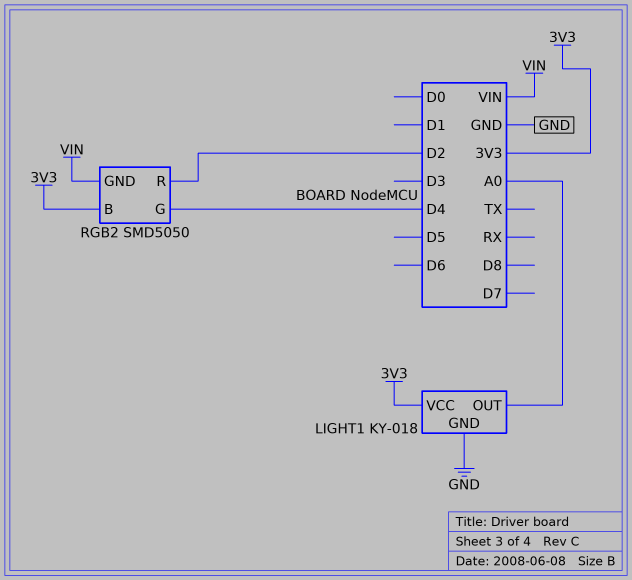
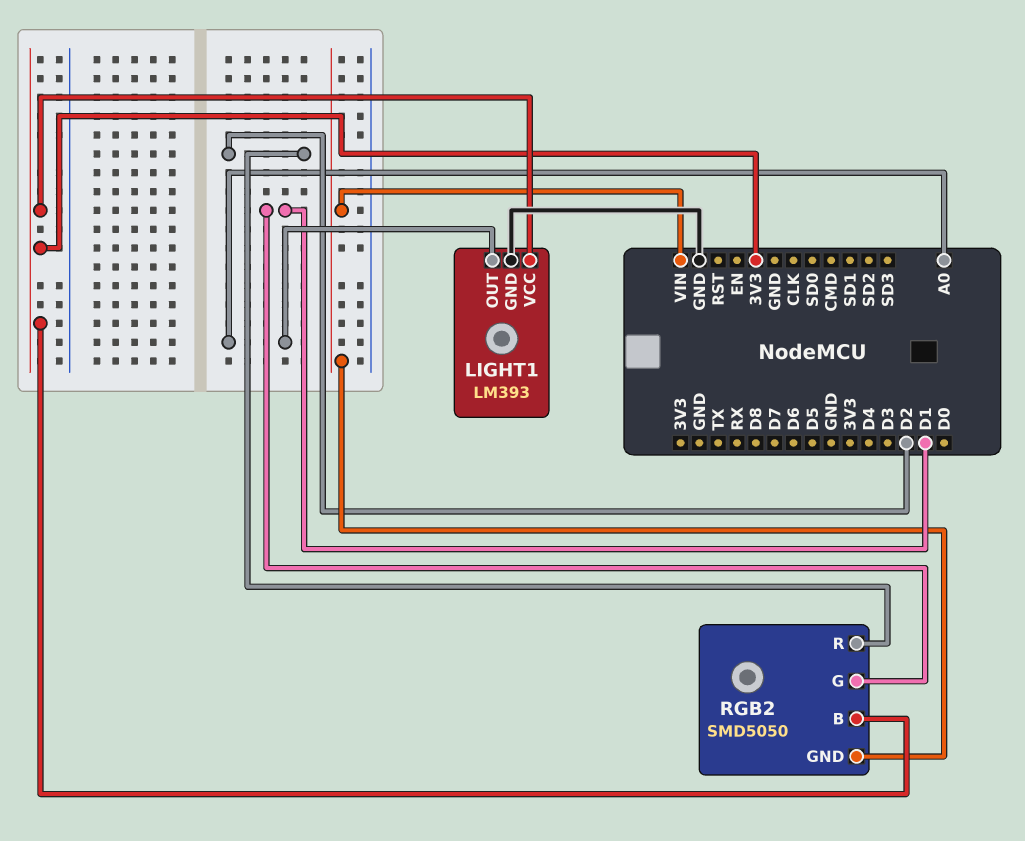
LIGHT1: KY-018 -> LM393
RGB2 pin G: D4 -> D1

